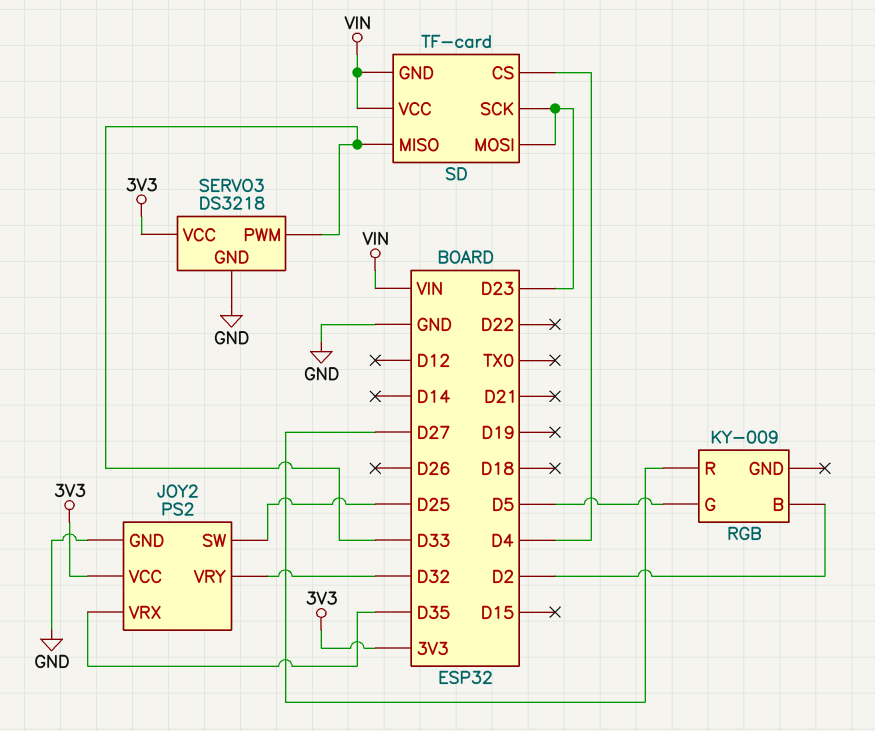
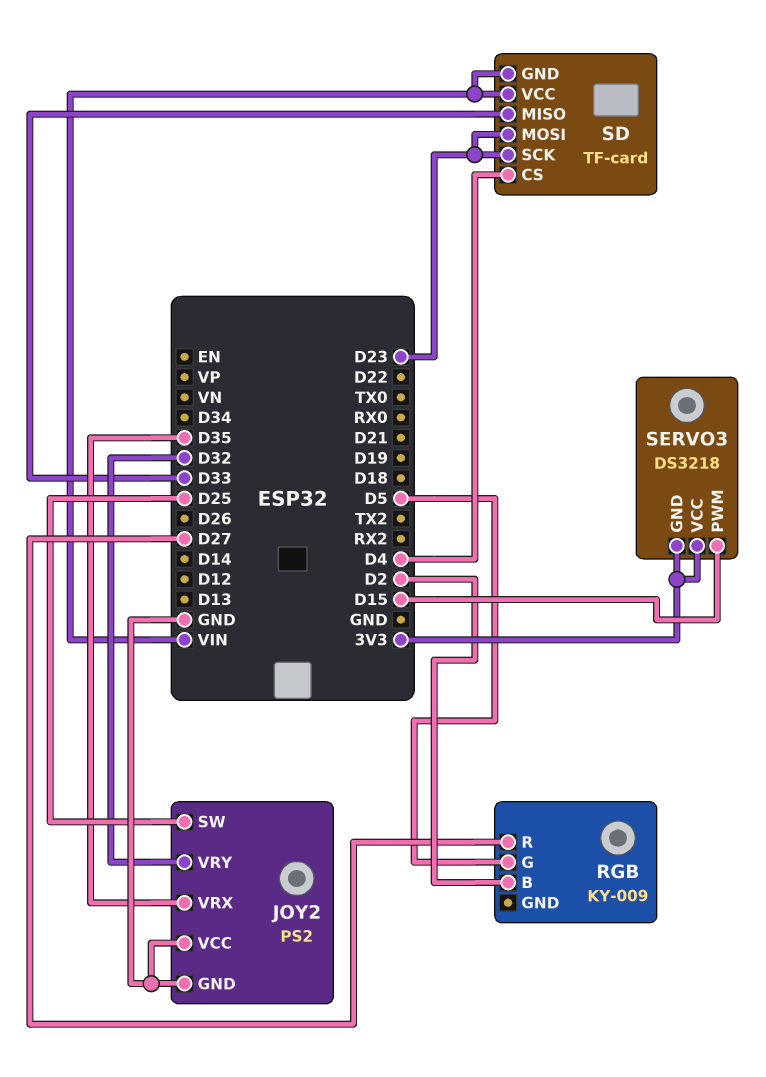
JOY2 pin VCC: 3V3 -> GND
SERVO3 pin GND: GND -> 3V3
SERVO3 pin PWM: D33 -> D15

